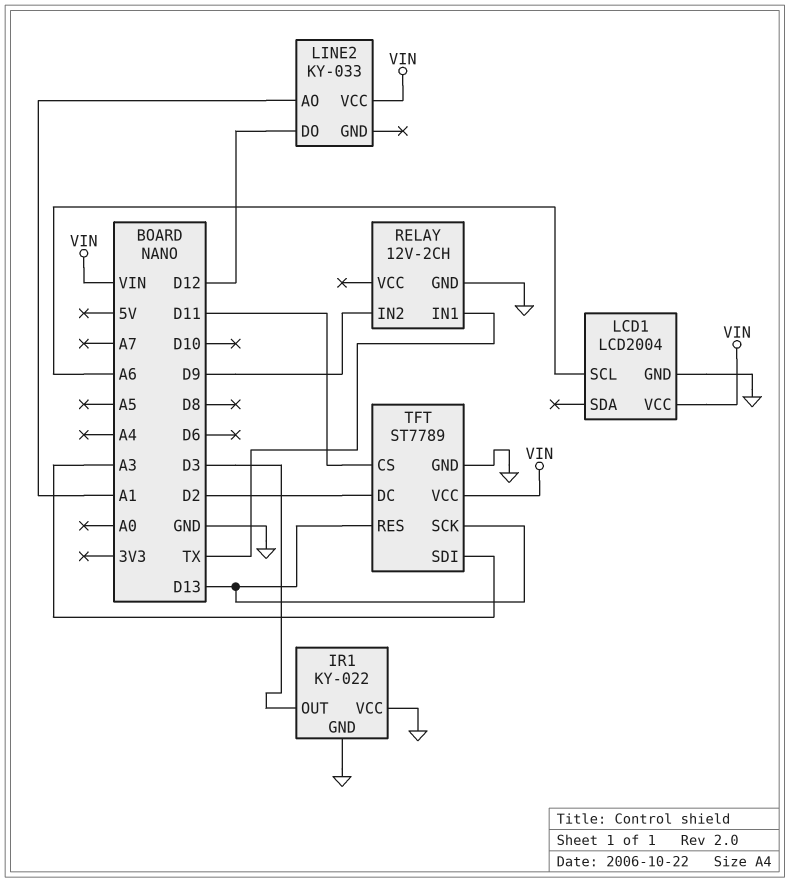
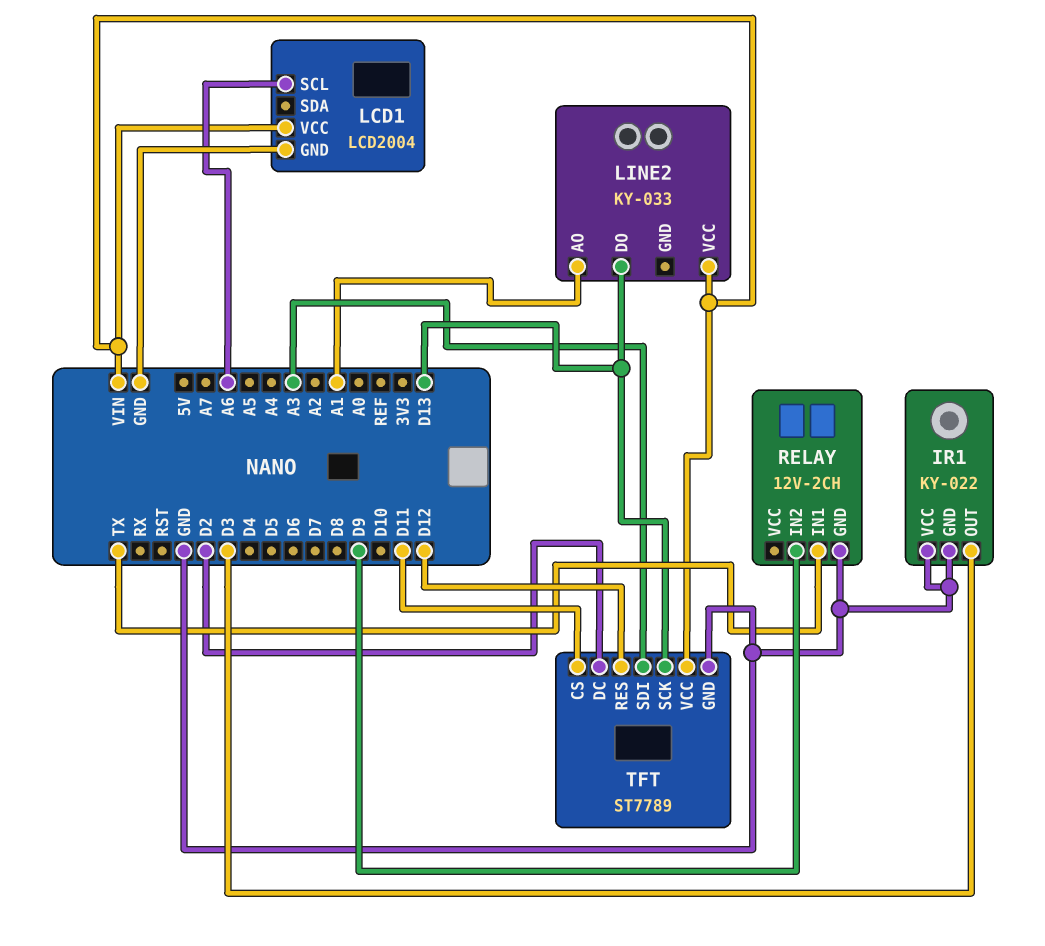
LINE2 pin DO: D12 -> D13
TFT pin RES: D13 -> D12

